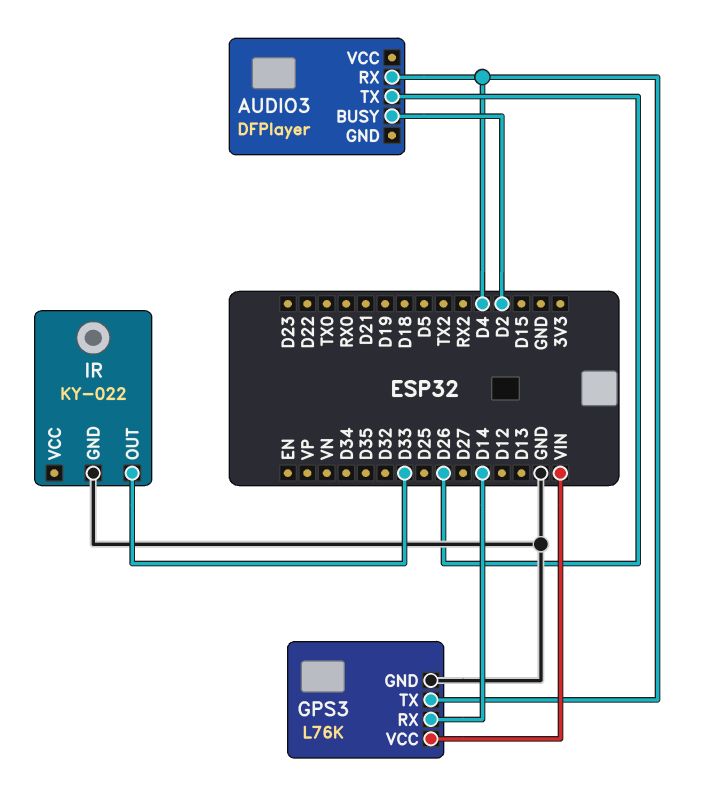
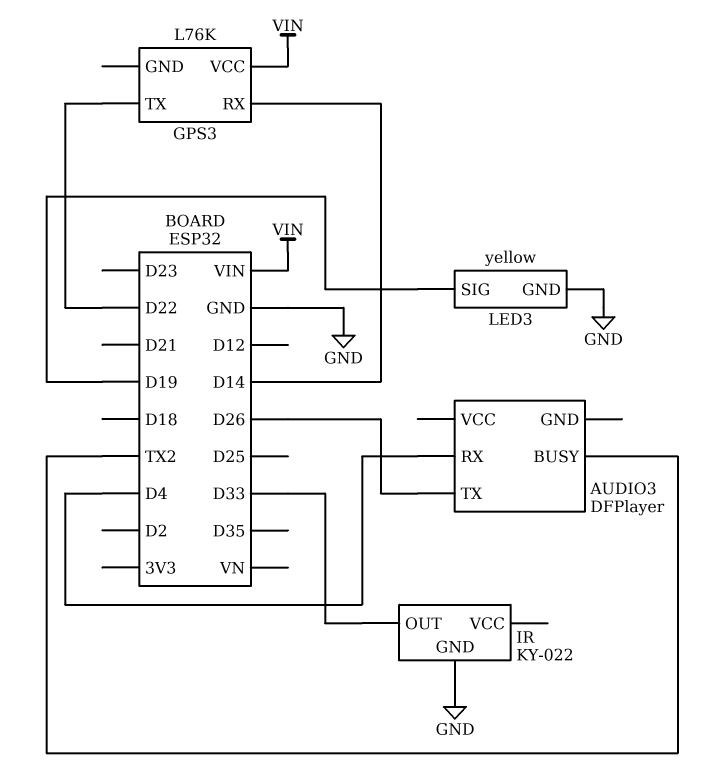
AUDIO3 pin BUSY: D2 -> TX2
GPS3 pin GND: GND -> none
GPS3 pin TX: D4 -> D22
LED3: none -> yellow
LED3 pin GND: none -> GND
LED3 pin SIG: none -> D19

